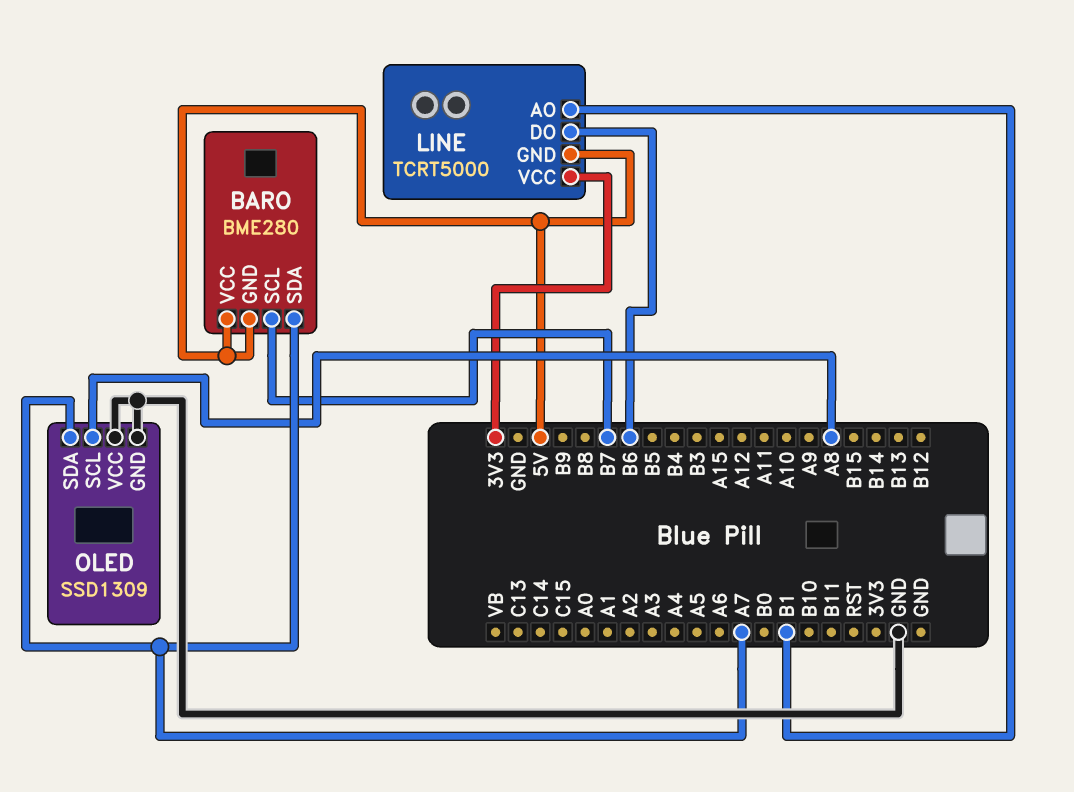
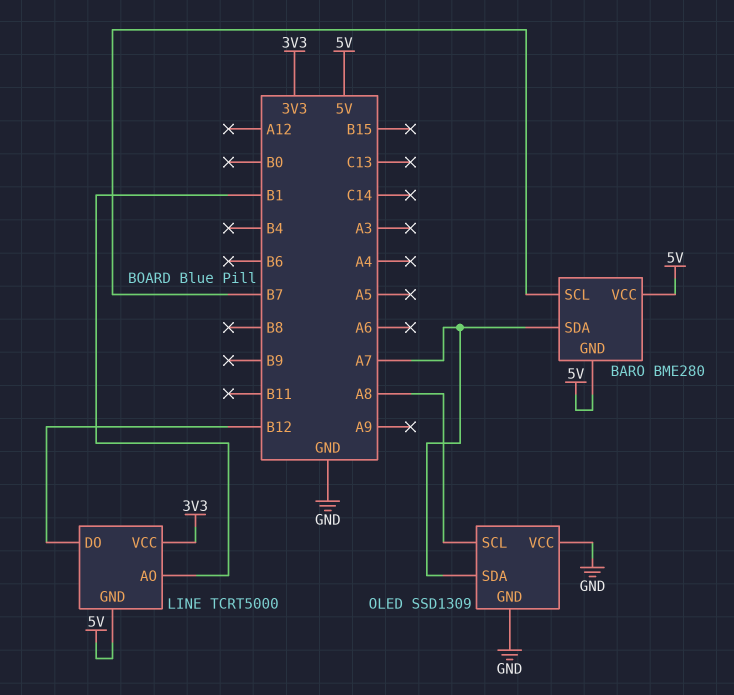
LINE pin DO: B6 -> B12

